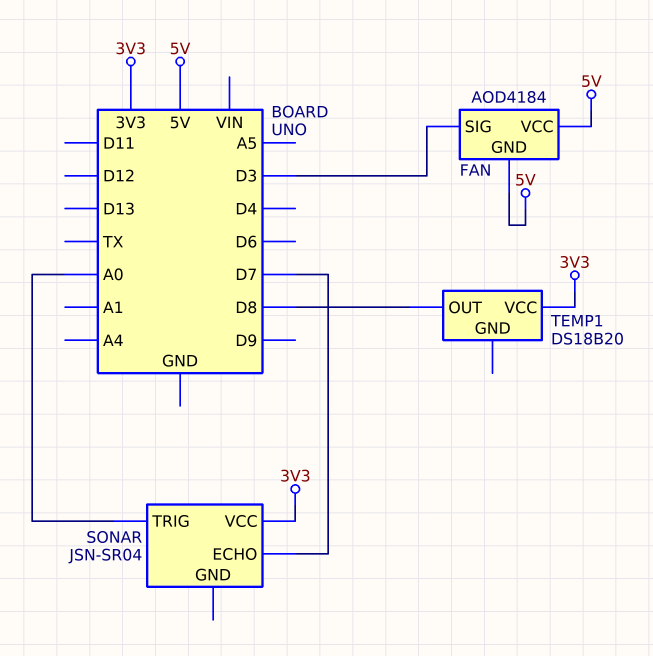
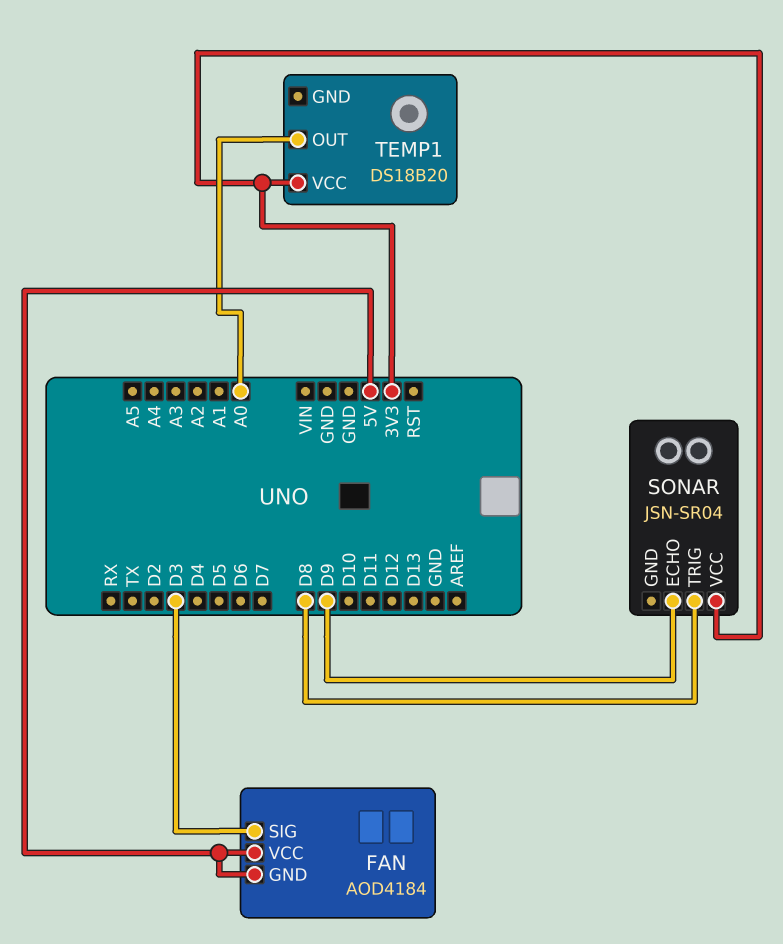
SONAR pin ECHO: D7 -> D9
SONAR pin TRIG: A0 -> D8
TEMP1 pin OUT: D8 -> A0

